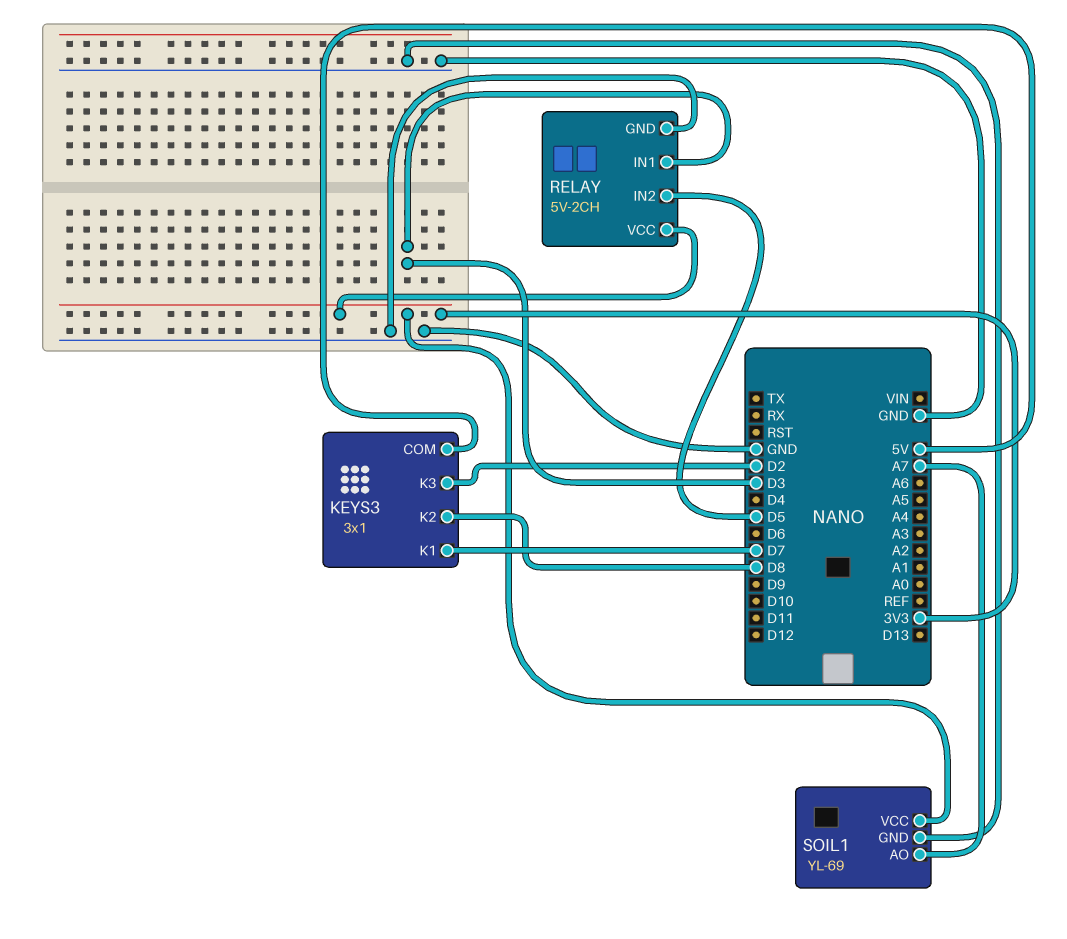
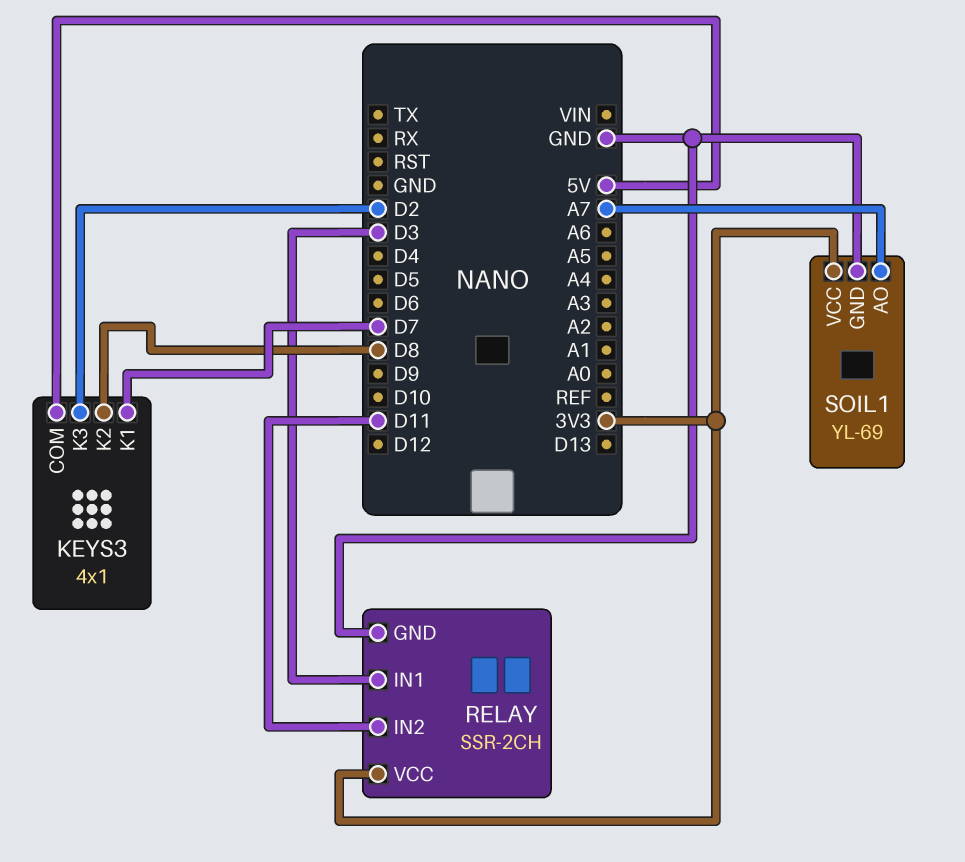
KEYS3: 3x1 -> 4x1
RELAY: 5V-2CH -> SSR-2CH
RELAY pin IN2: D5 -> D11

